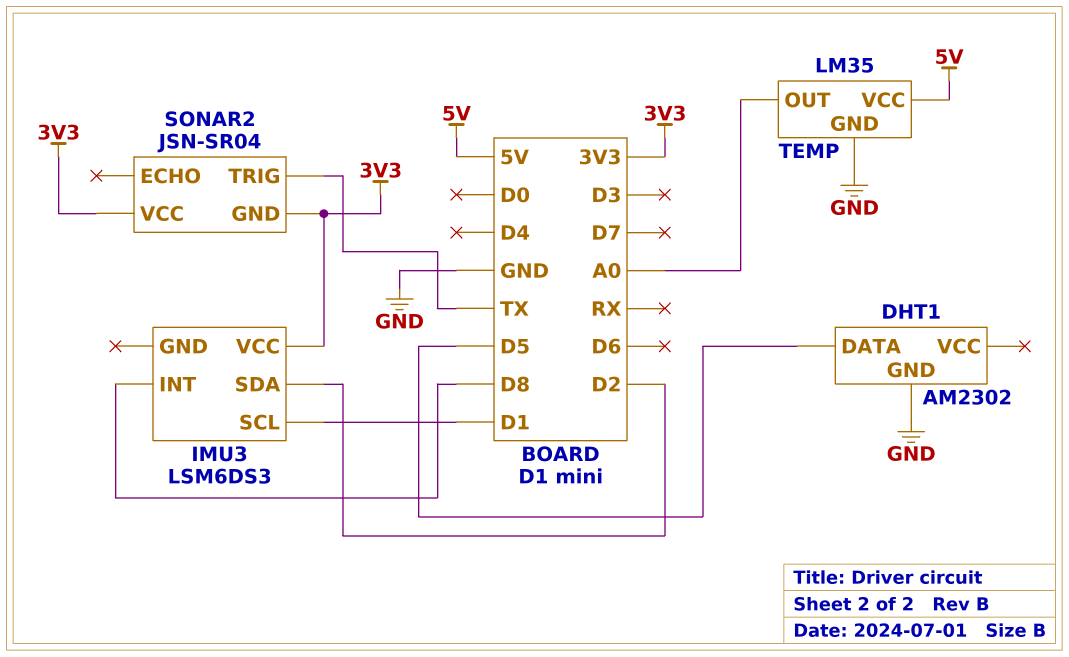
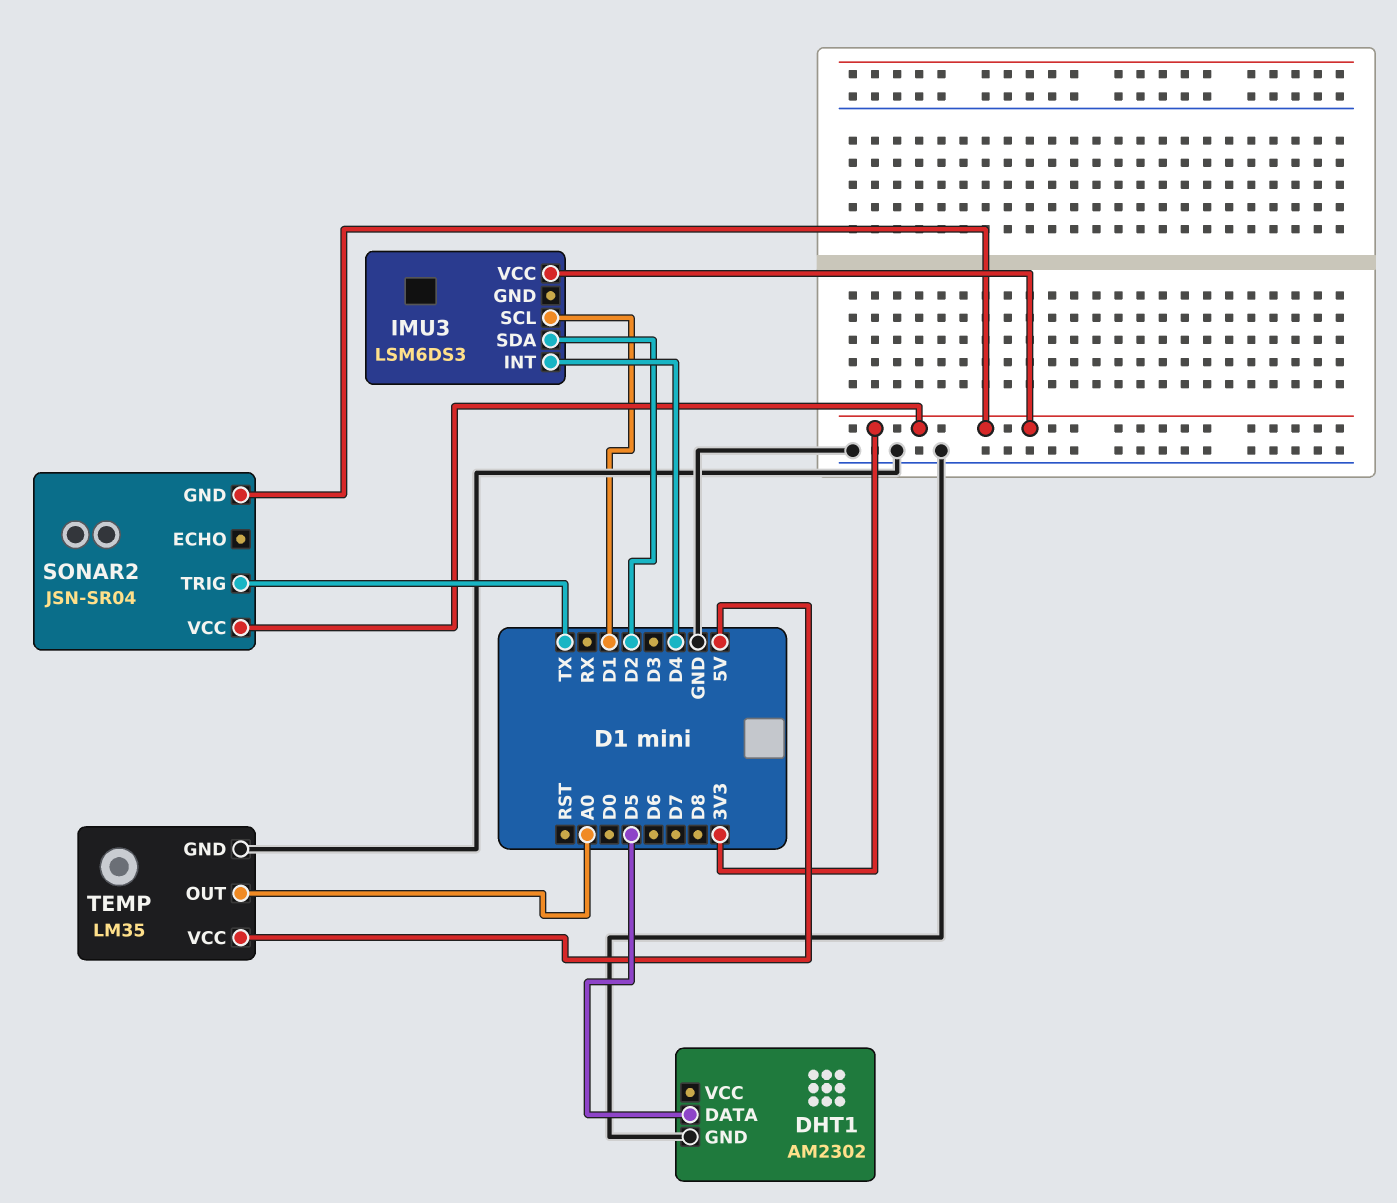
IMU3 pin INT: D8 -> D4

